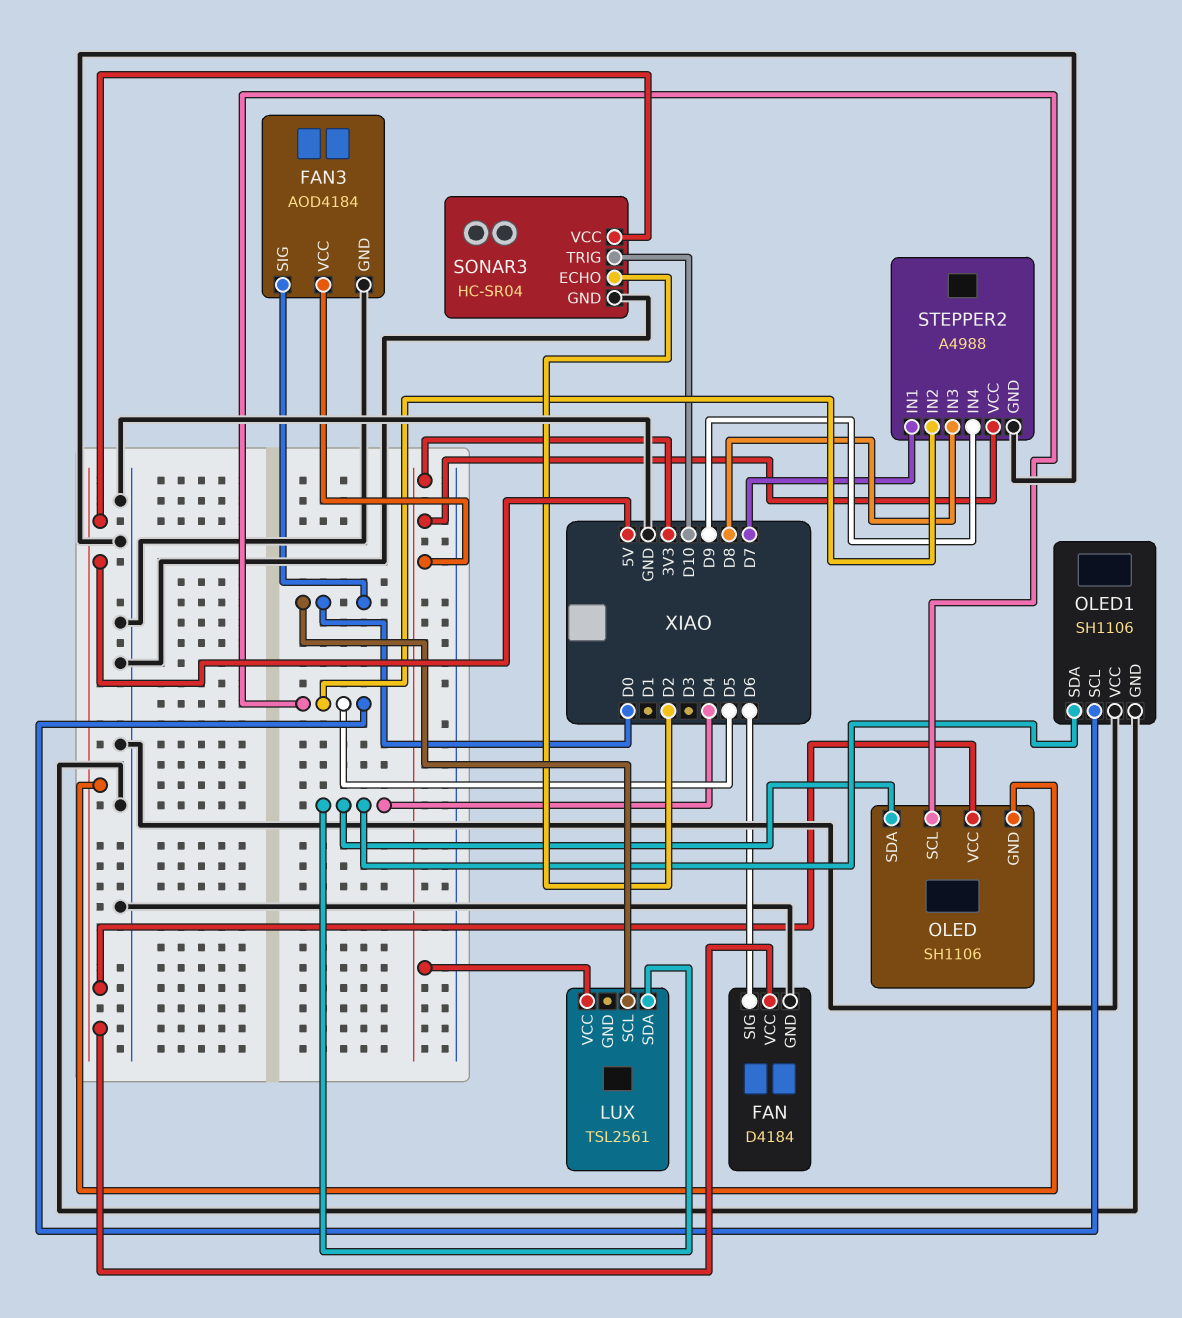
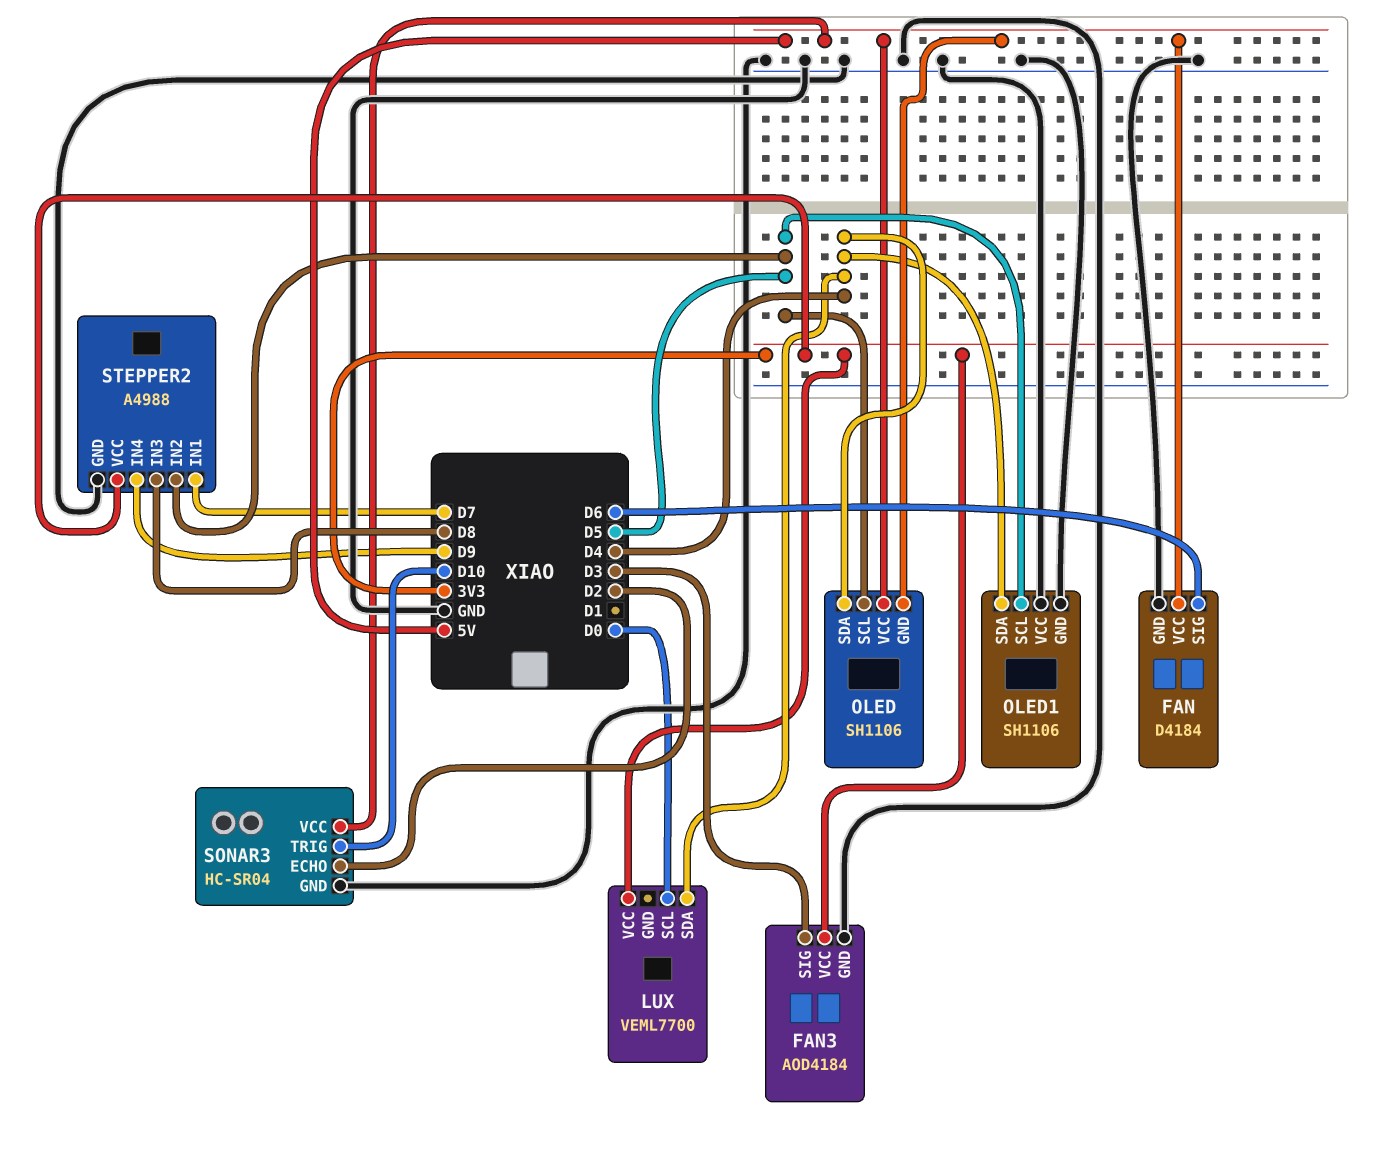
FAN3 pin SIG: D0 -> D3
LUX: TSL2561 -> VEML7700

